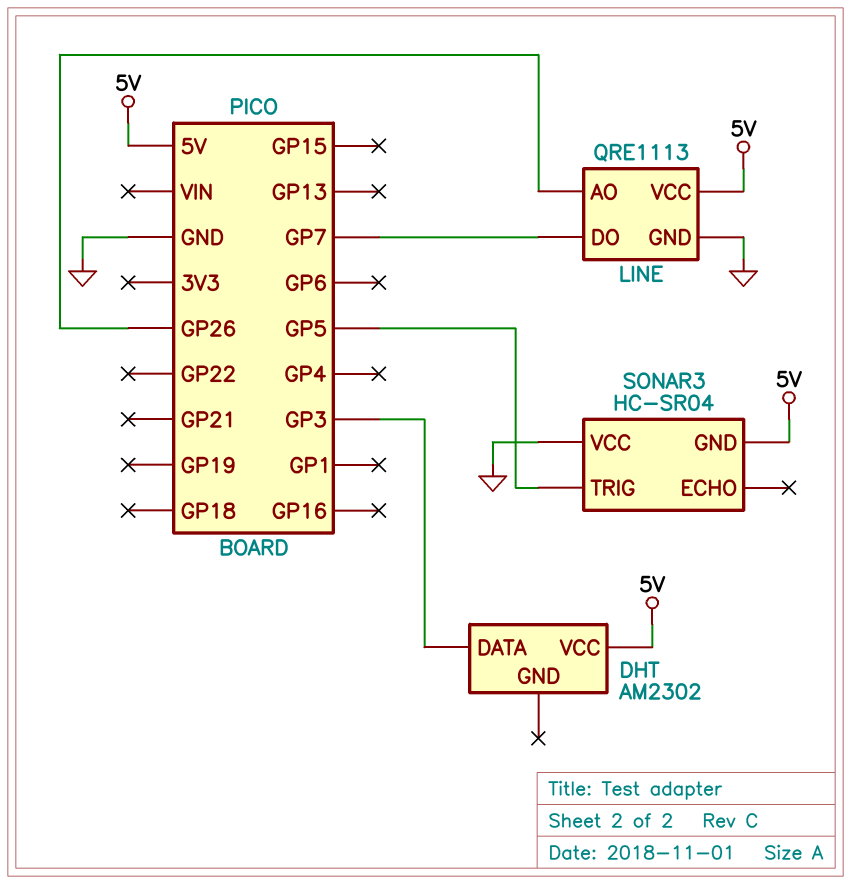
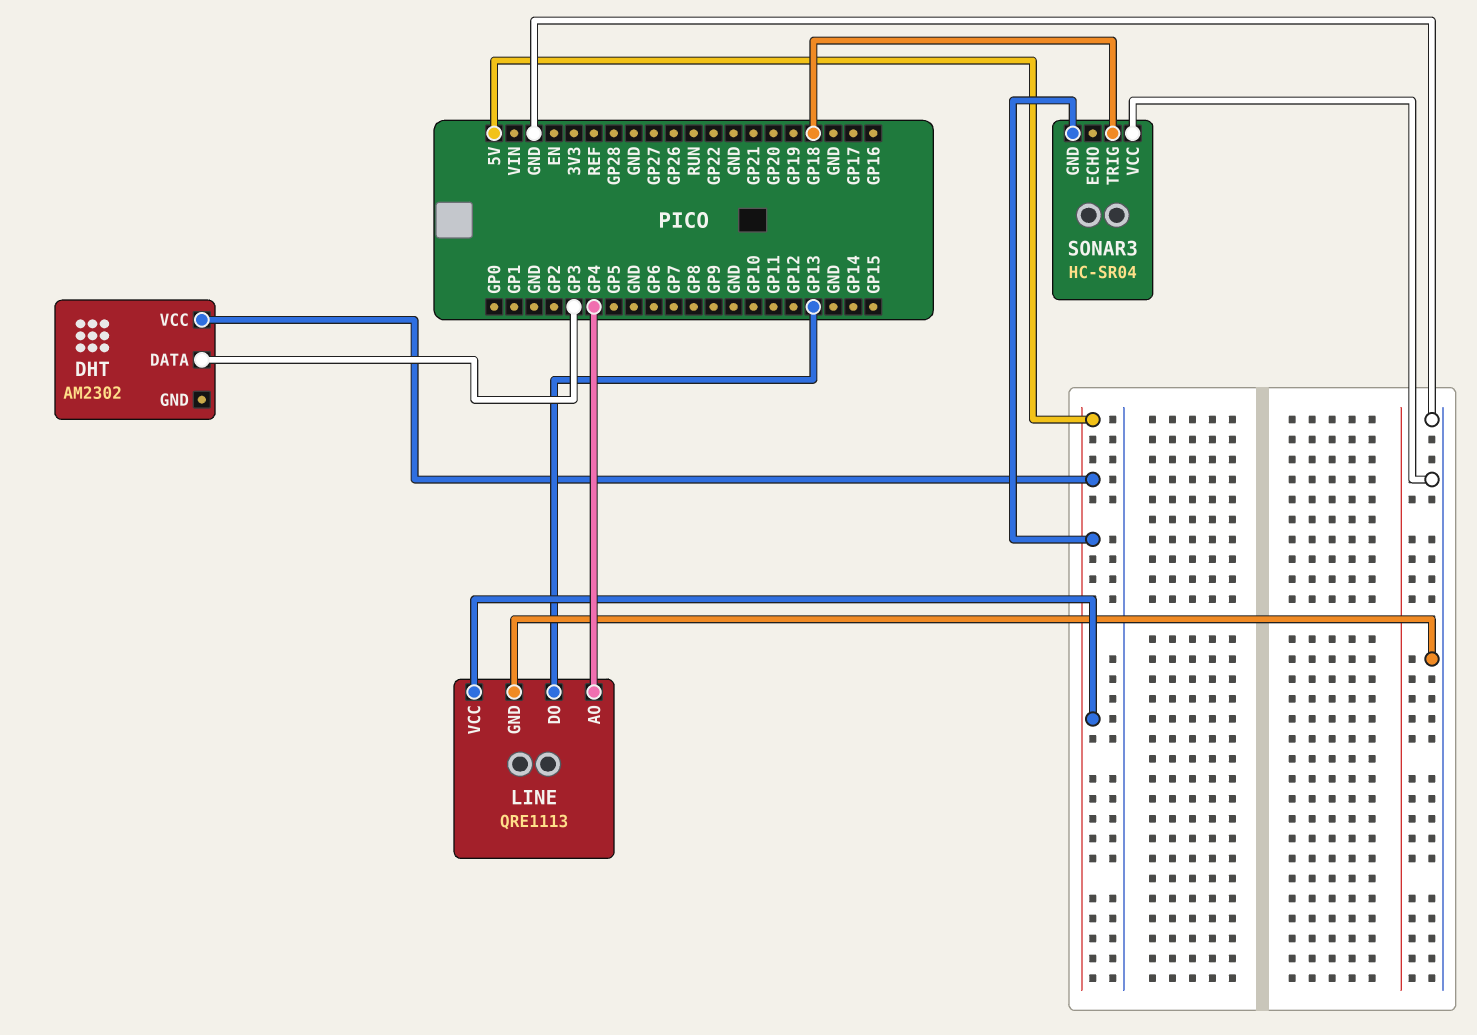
LINE pin AO: GP26 -> GP4
LINE pin DO: GP7 -> GP13
SONAR3 pin TRIG: GP5 -> GP18

